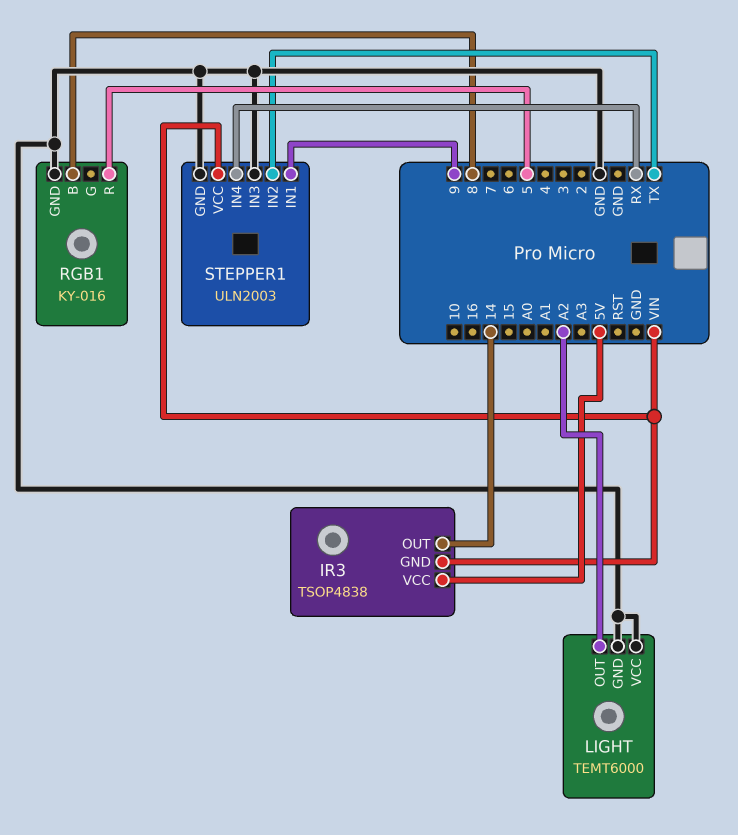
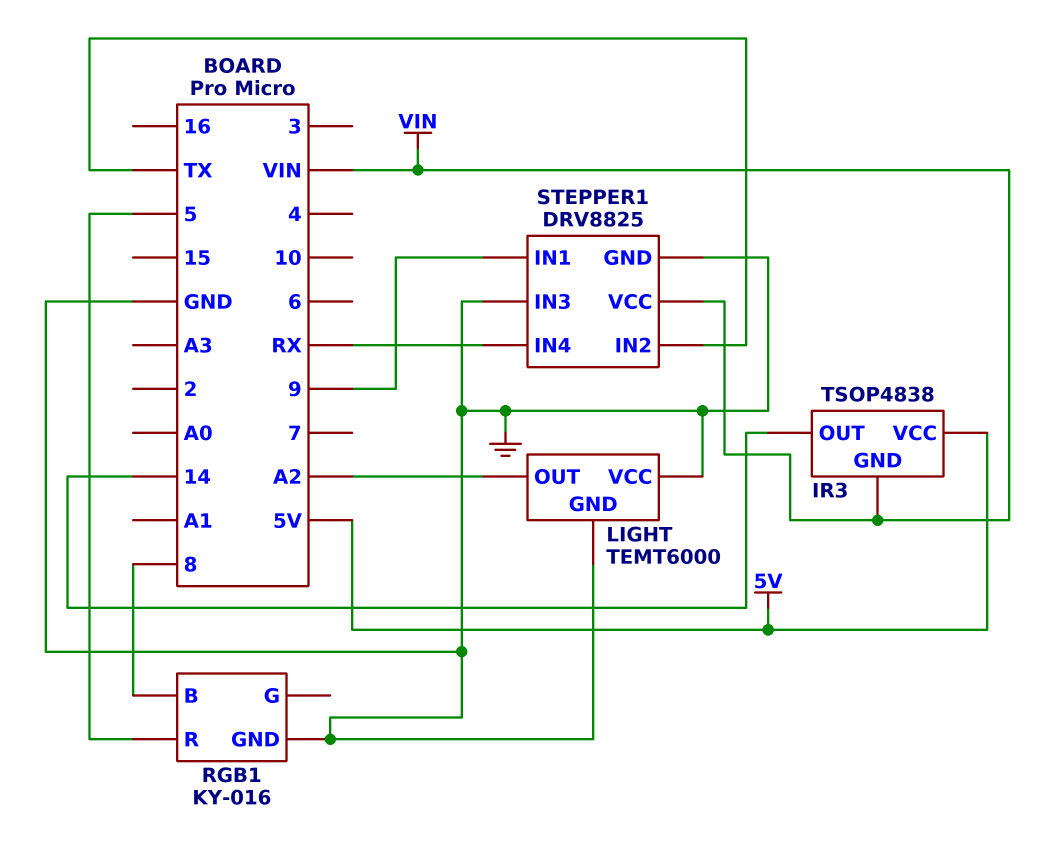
STEPPER1: ULN2003 -> DRV8825

